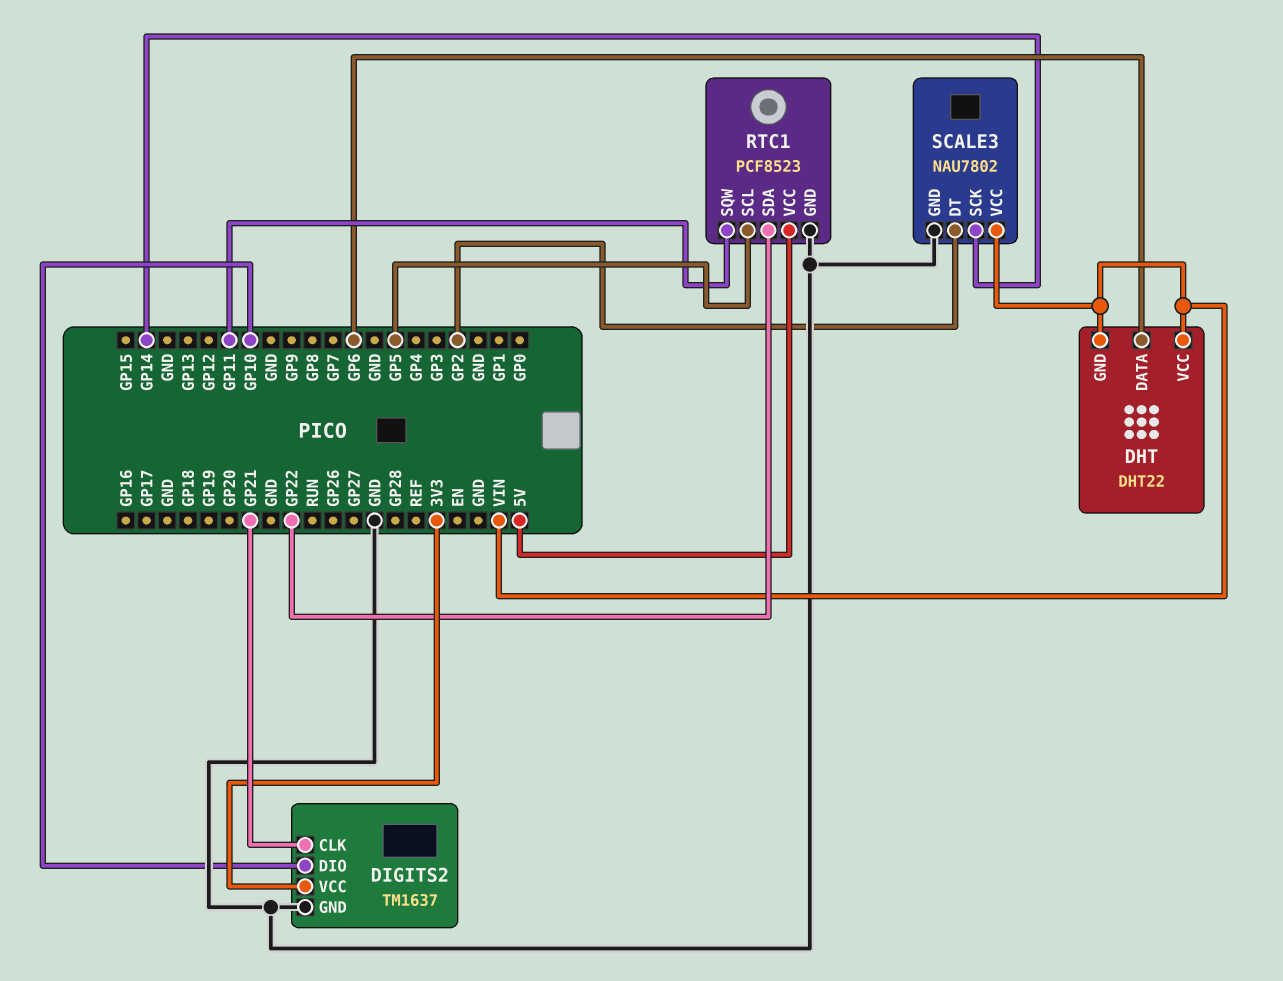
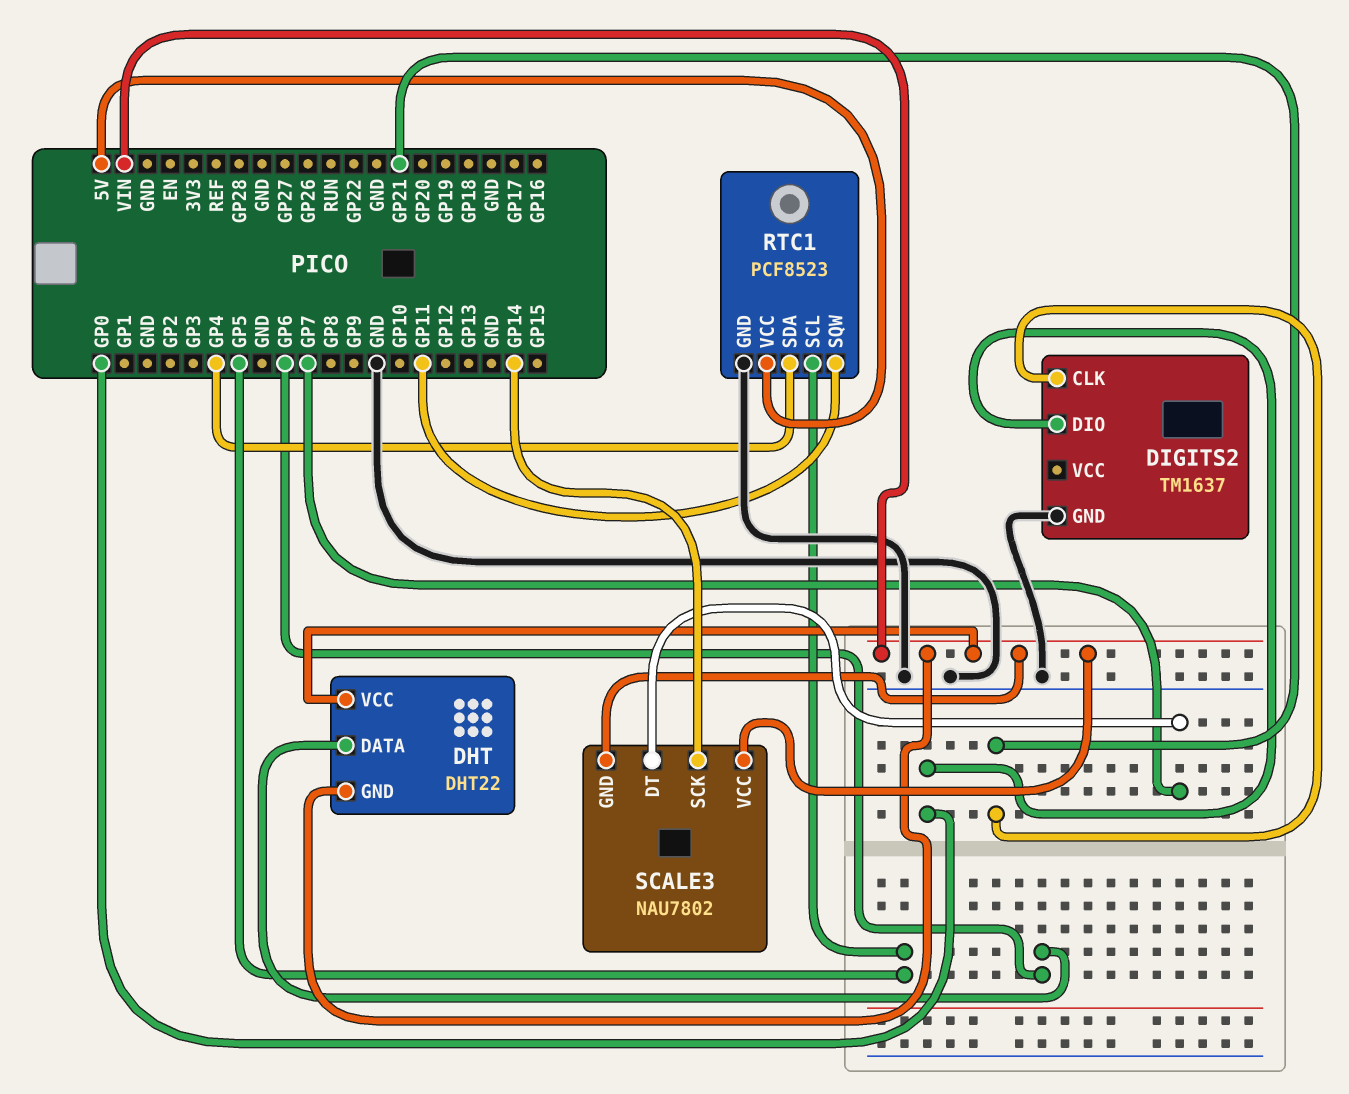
DIGITS2 pin DIO: GP10 -> GP0
DIGITS2 pin VCC: 3V3 -> none
RTC1 pin SDA: GP22 -> GP4
SCALE3 pin DT: GP2 -> GP7
SCALE3 pin GND: GND -> VIN

